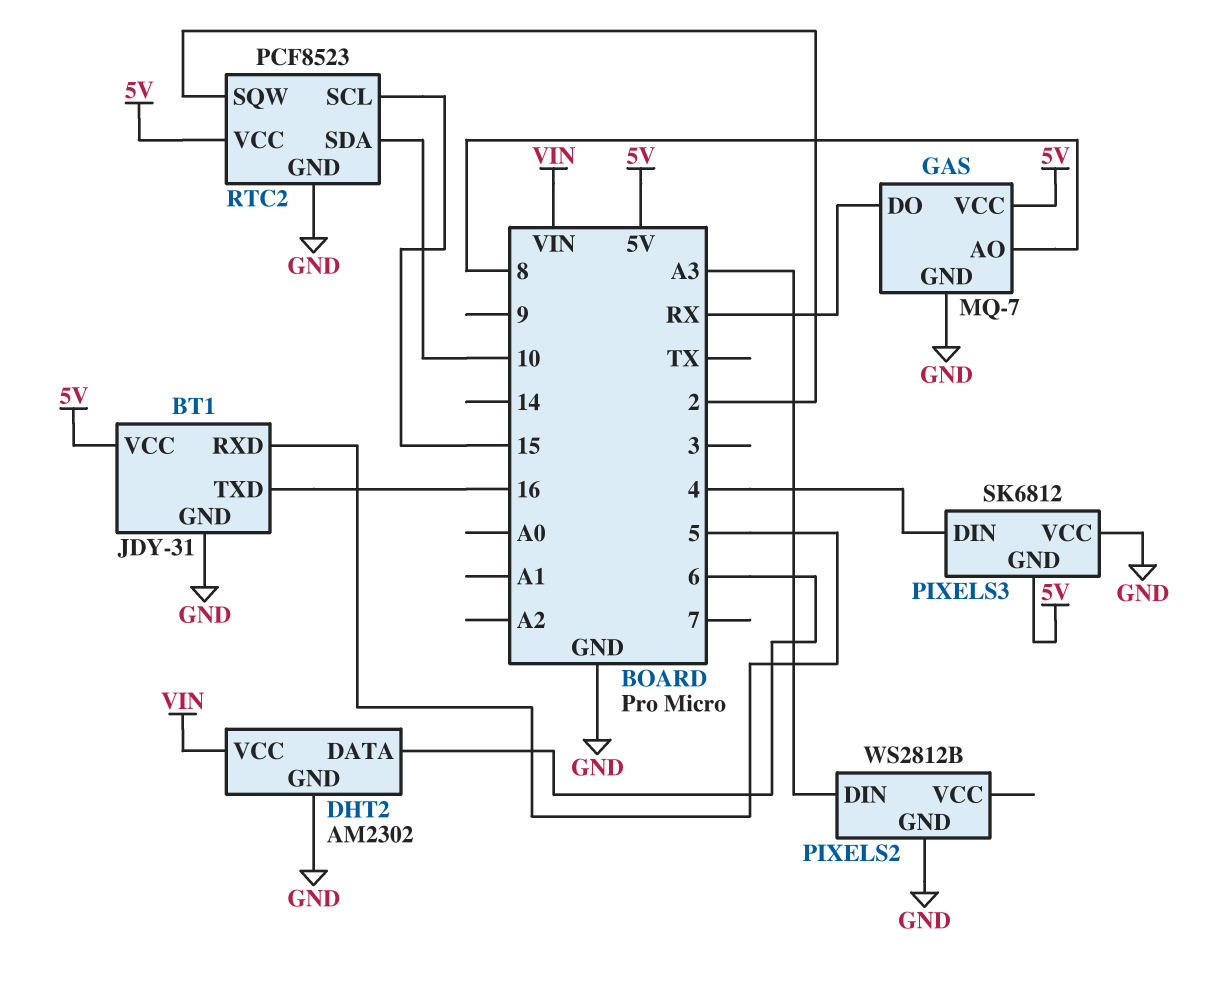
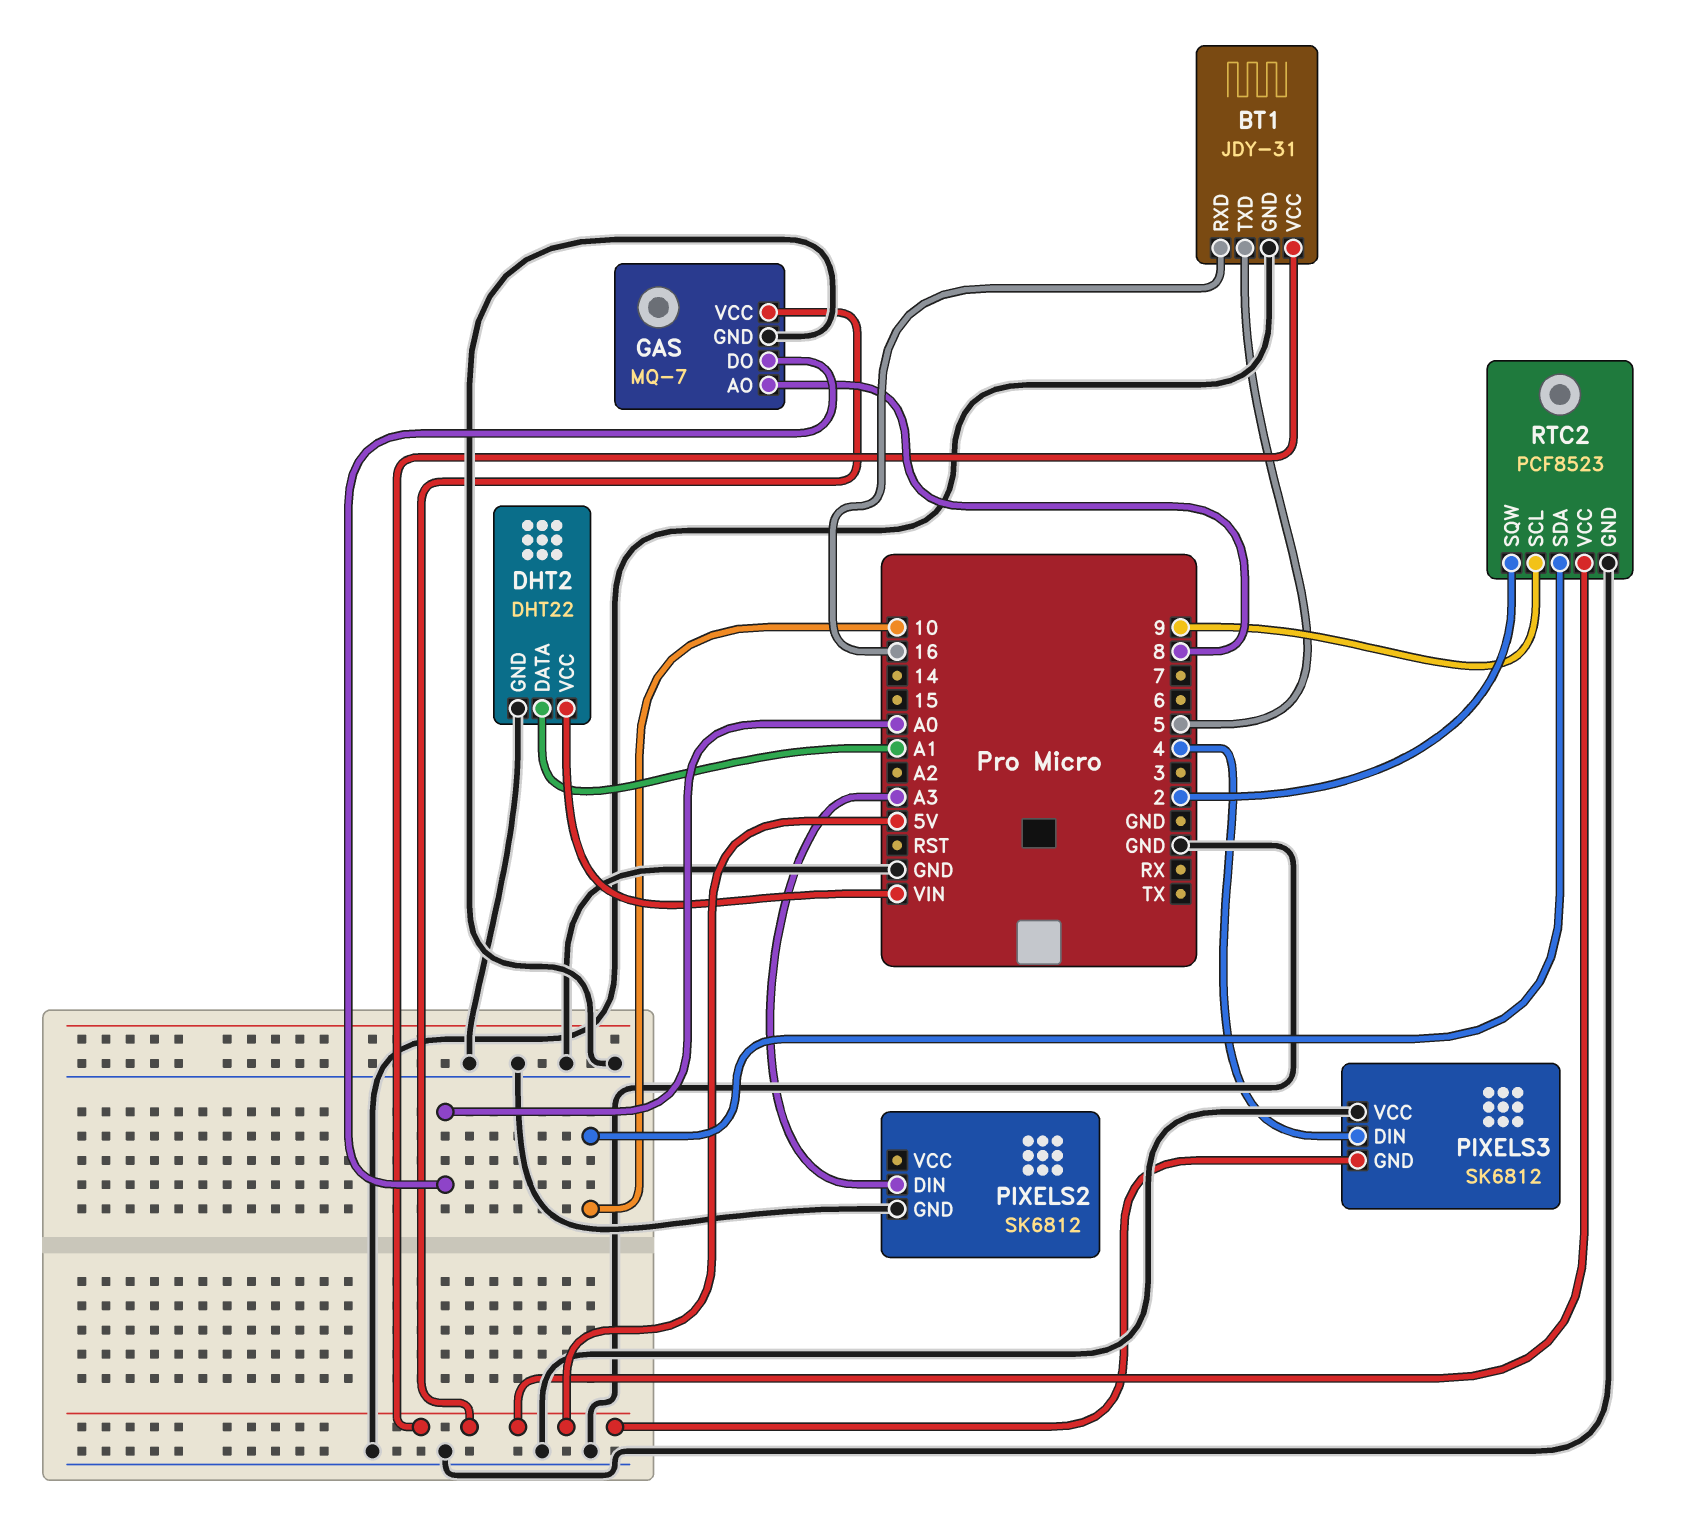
BT1 pin RXD: 5 -> 16
BT1 pin TXD: 16 -> 5
DHT2: AM2302 -> DHT22
DHT2 pin DATA: 6 -> A1
GAS pin DO: RX -> A0
PIXELS2: WS2812B -> SK6812
RTC2 pin SCL: 15 -> 9

